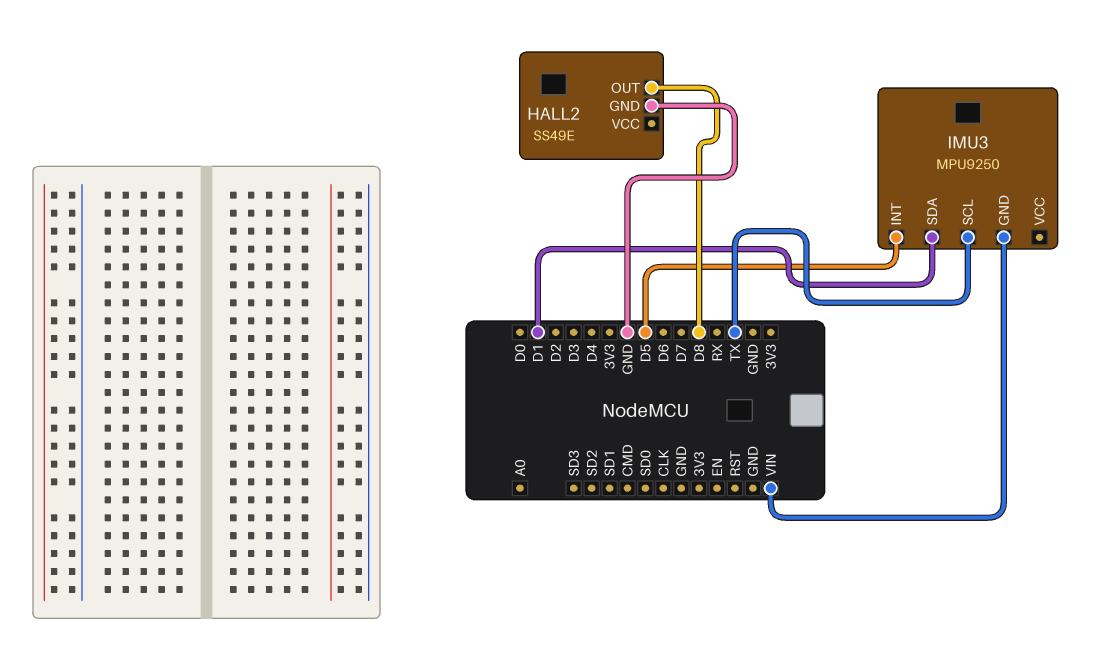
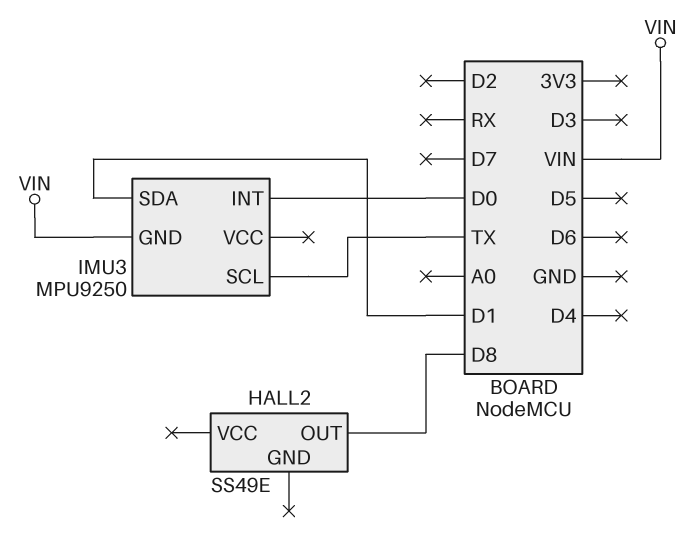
HALL2 pin GND: GND -> none
IMU3 pin INT: D5 -> D0

